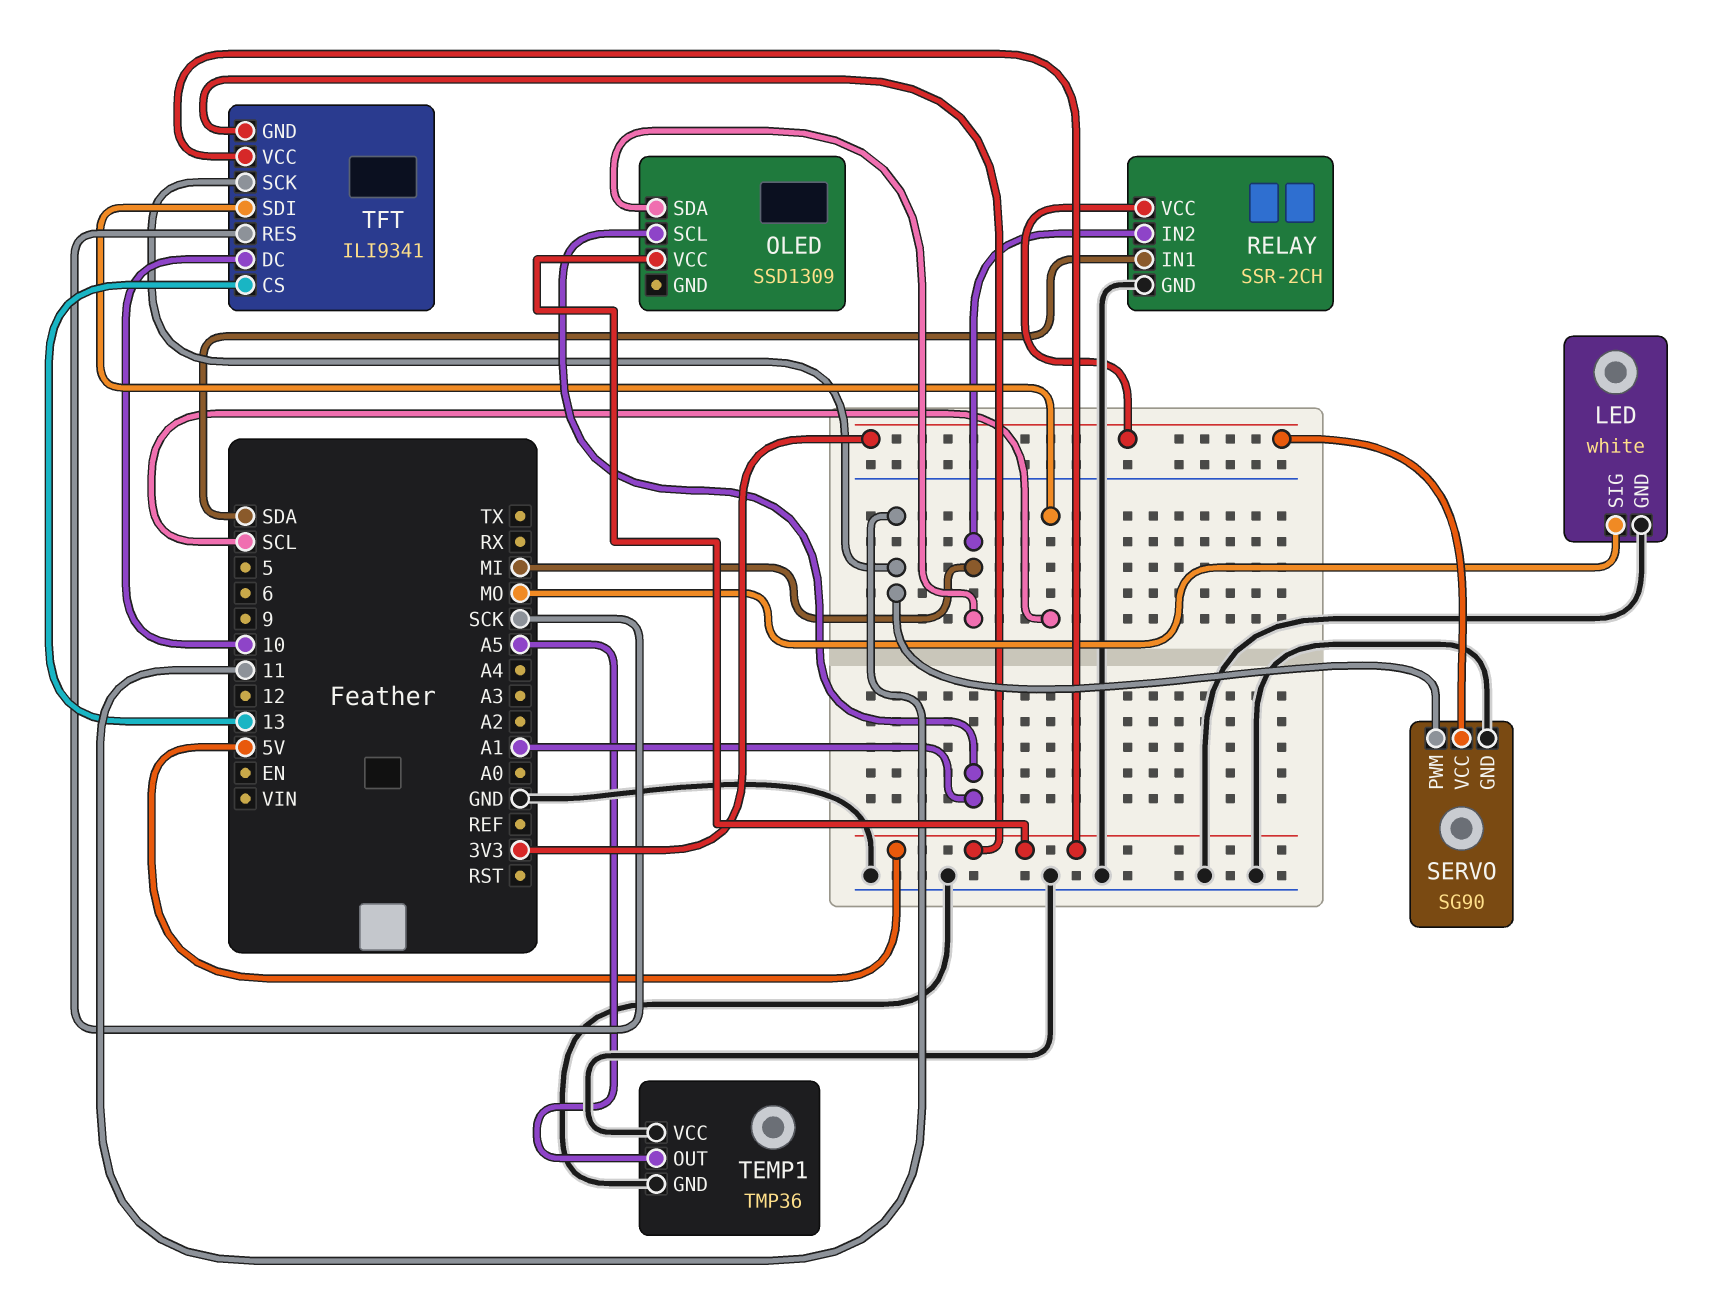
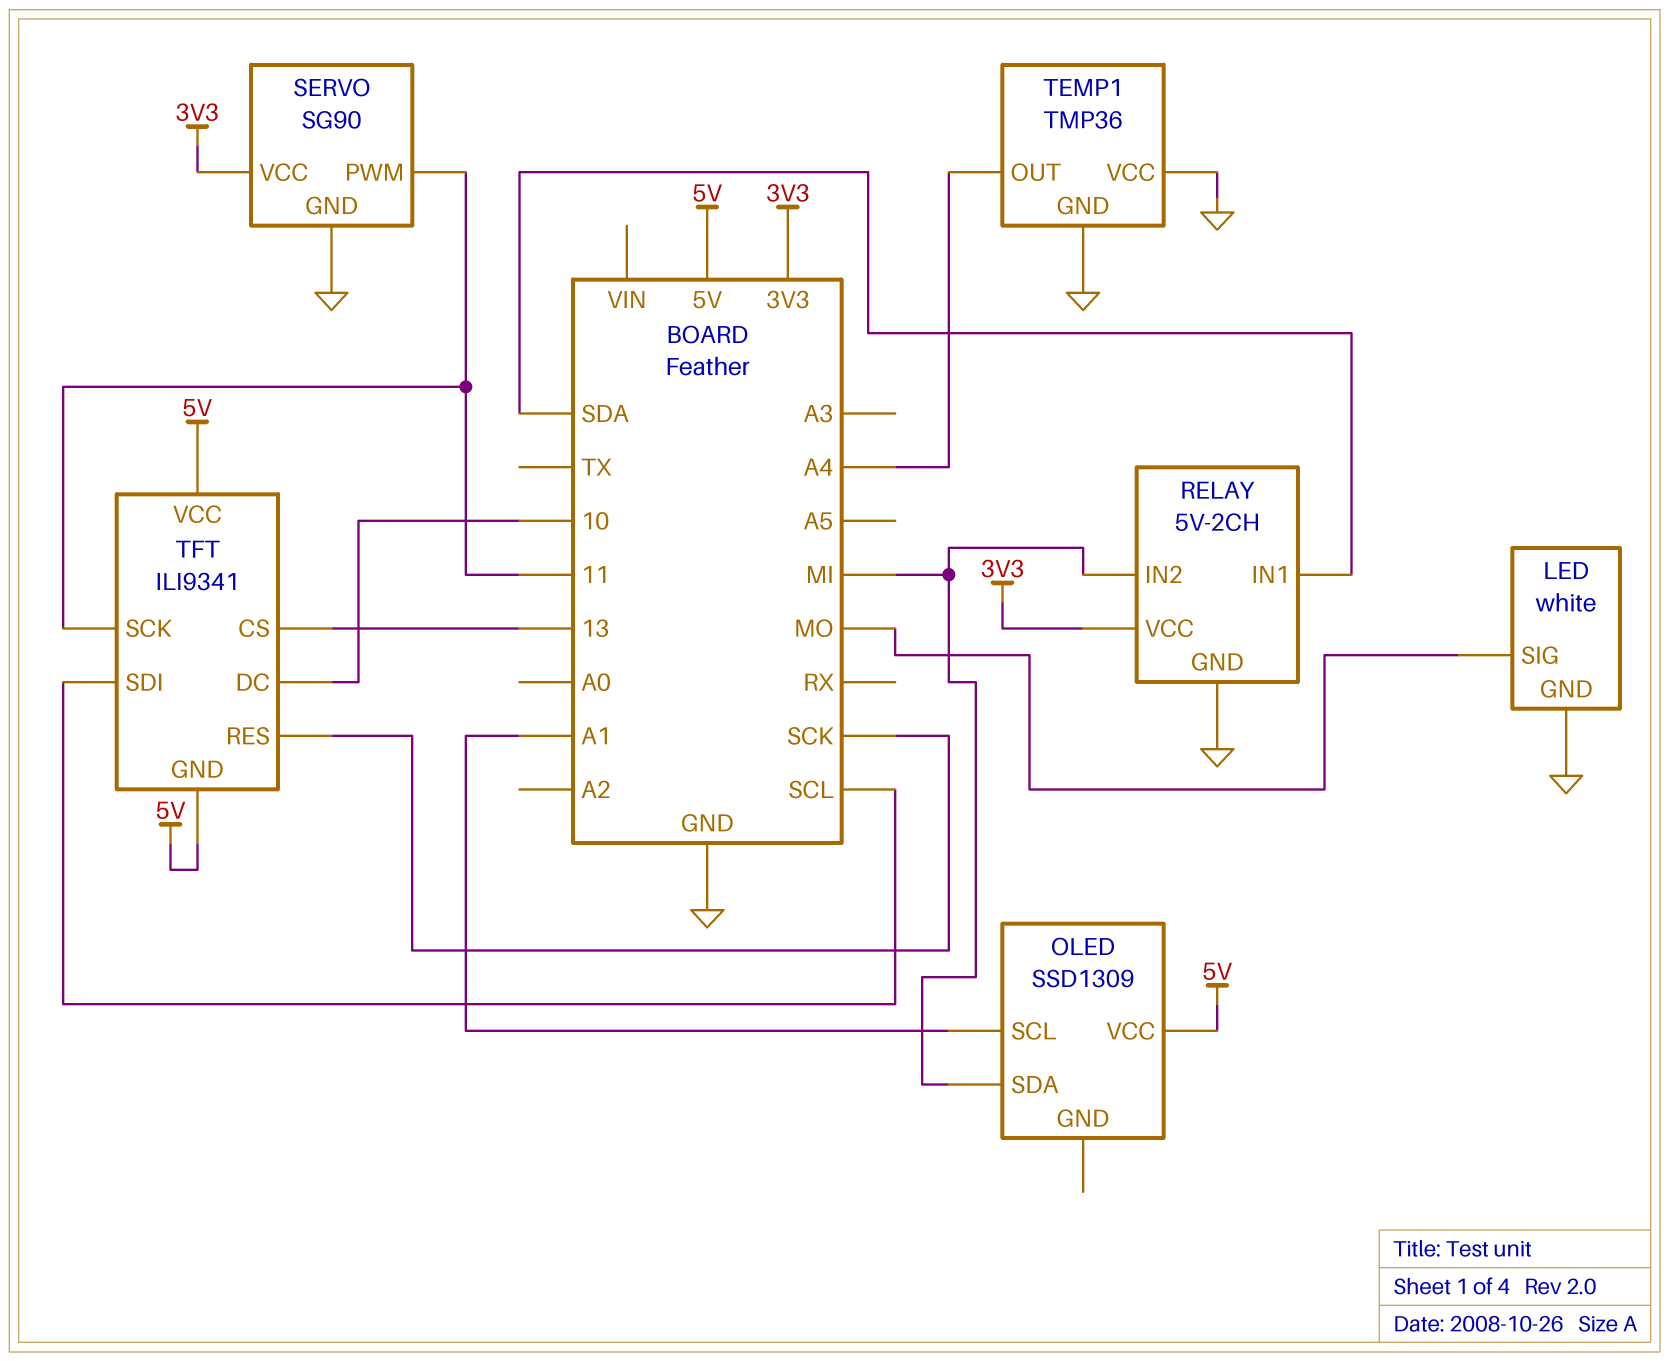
RELAY: SSR-2CH -> 5V-2CH
TEMP1 pin OUT: A5 -> A4

